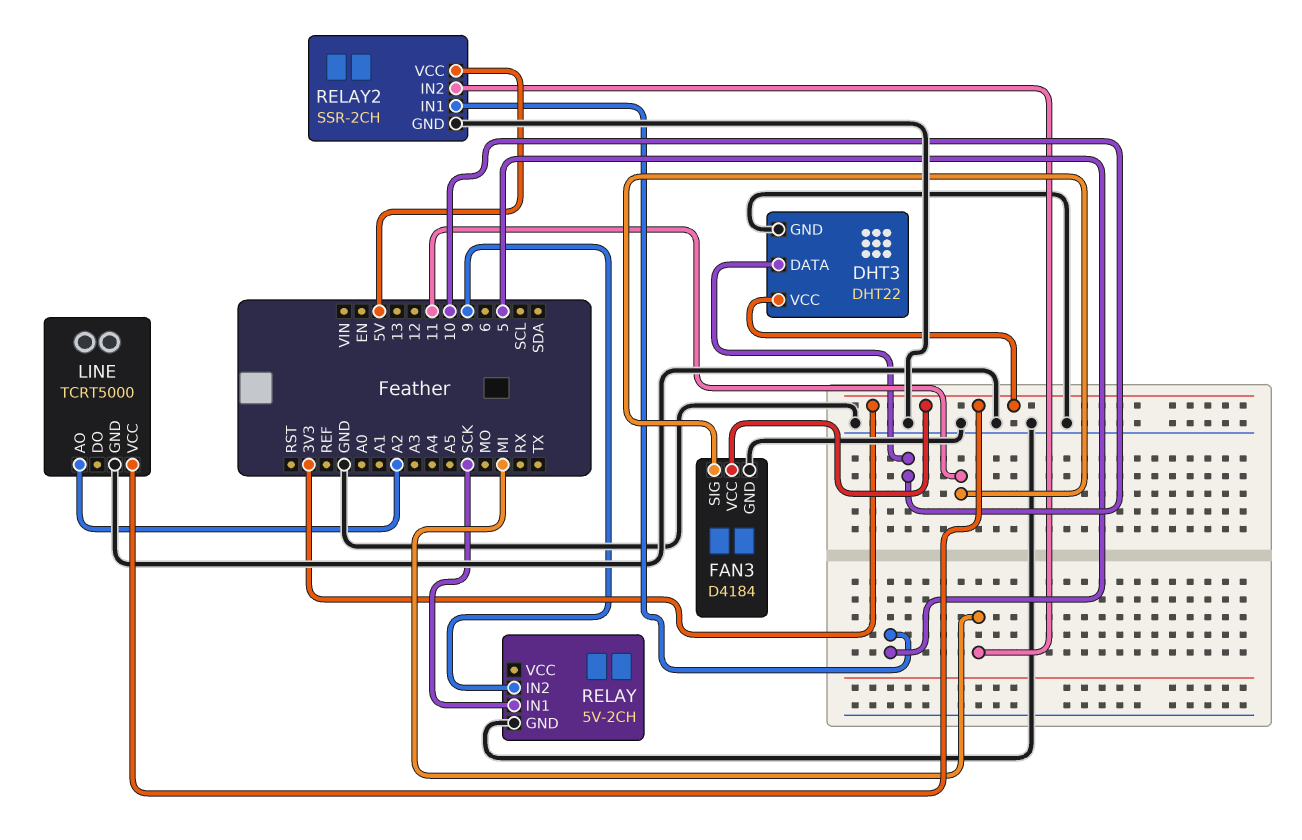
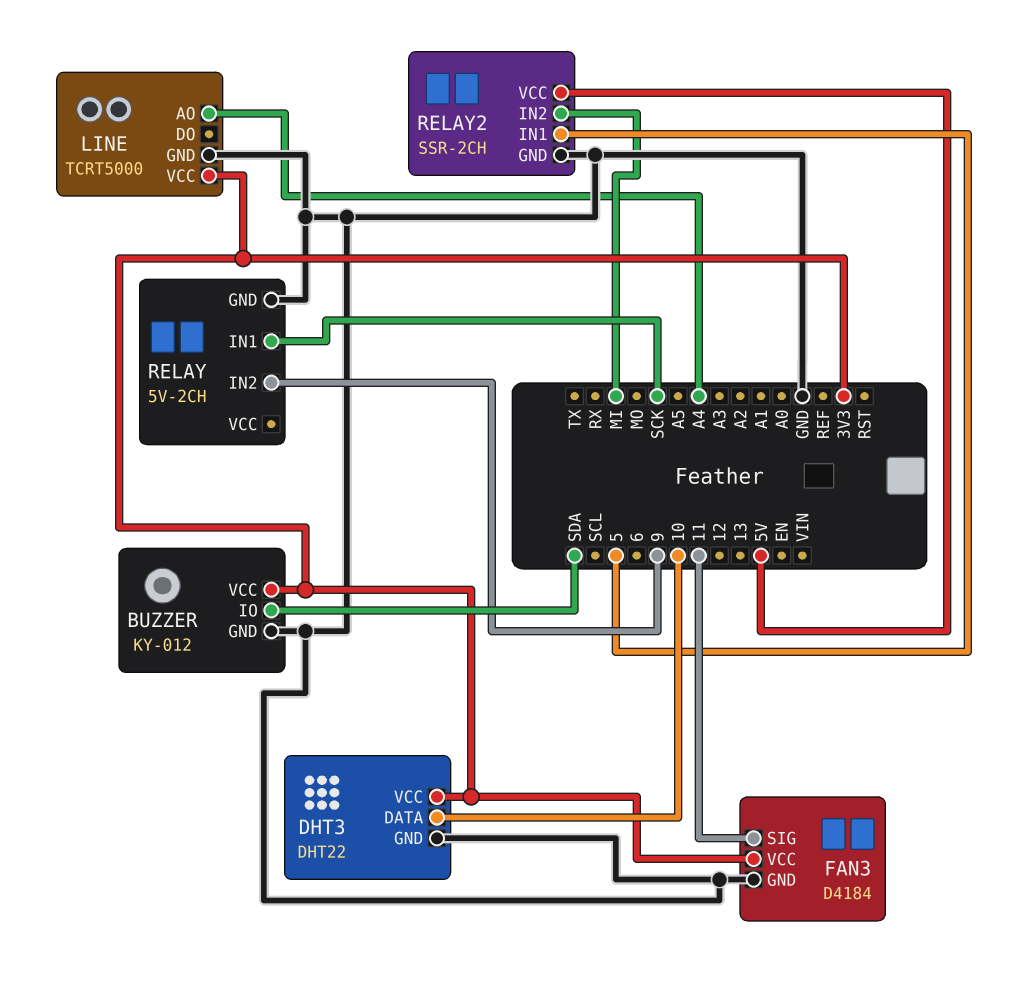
BUZZER: none -> KY-012
BUZZER pin GND: none -> GND
BUZZER pin IO: none -> SDA
BUZZER pin VCC: none -> 3V3
LINE pin AO: A2 -> A4

